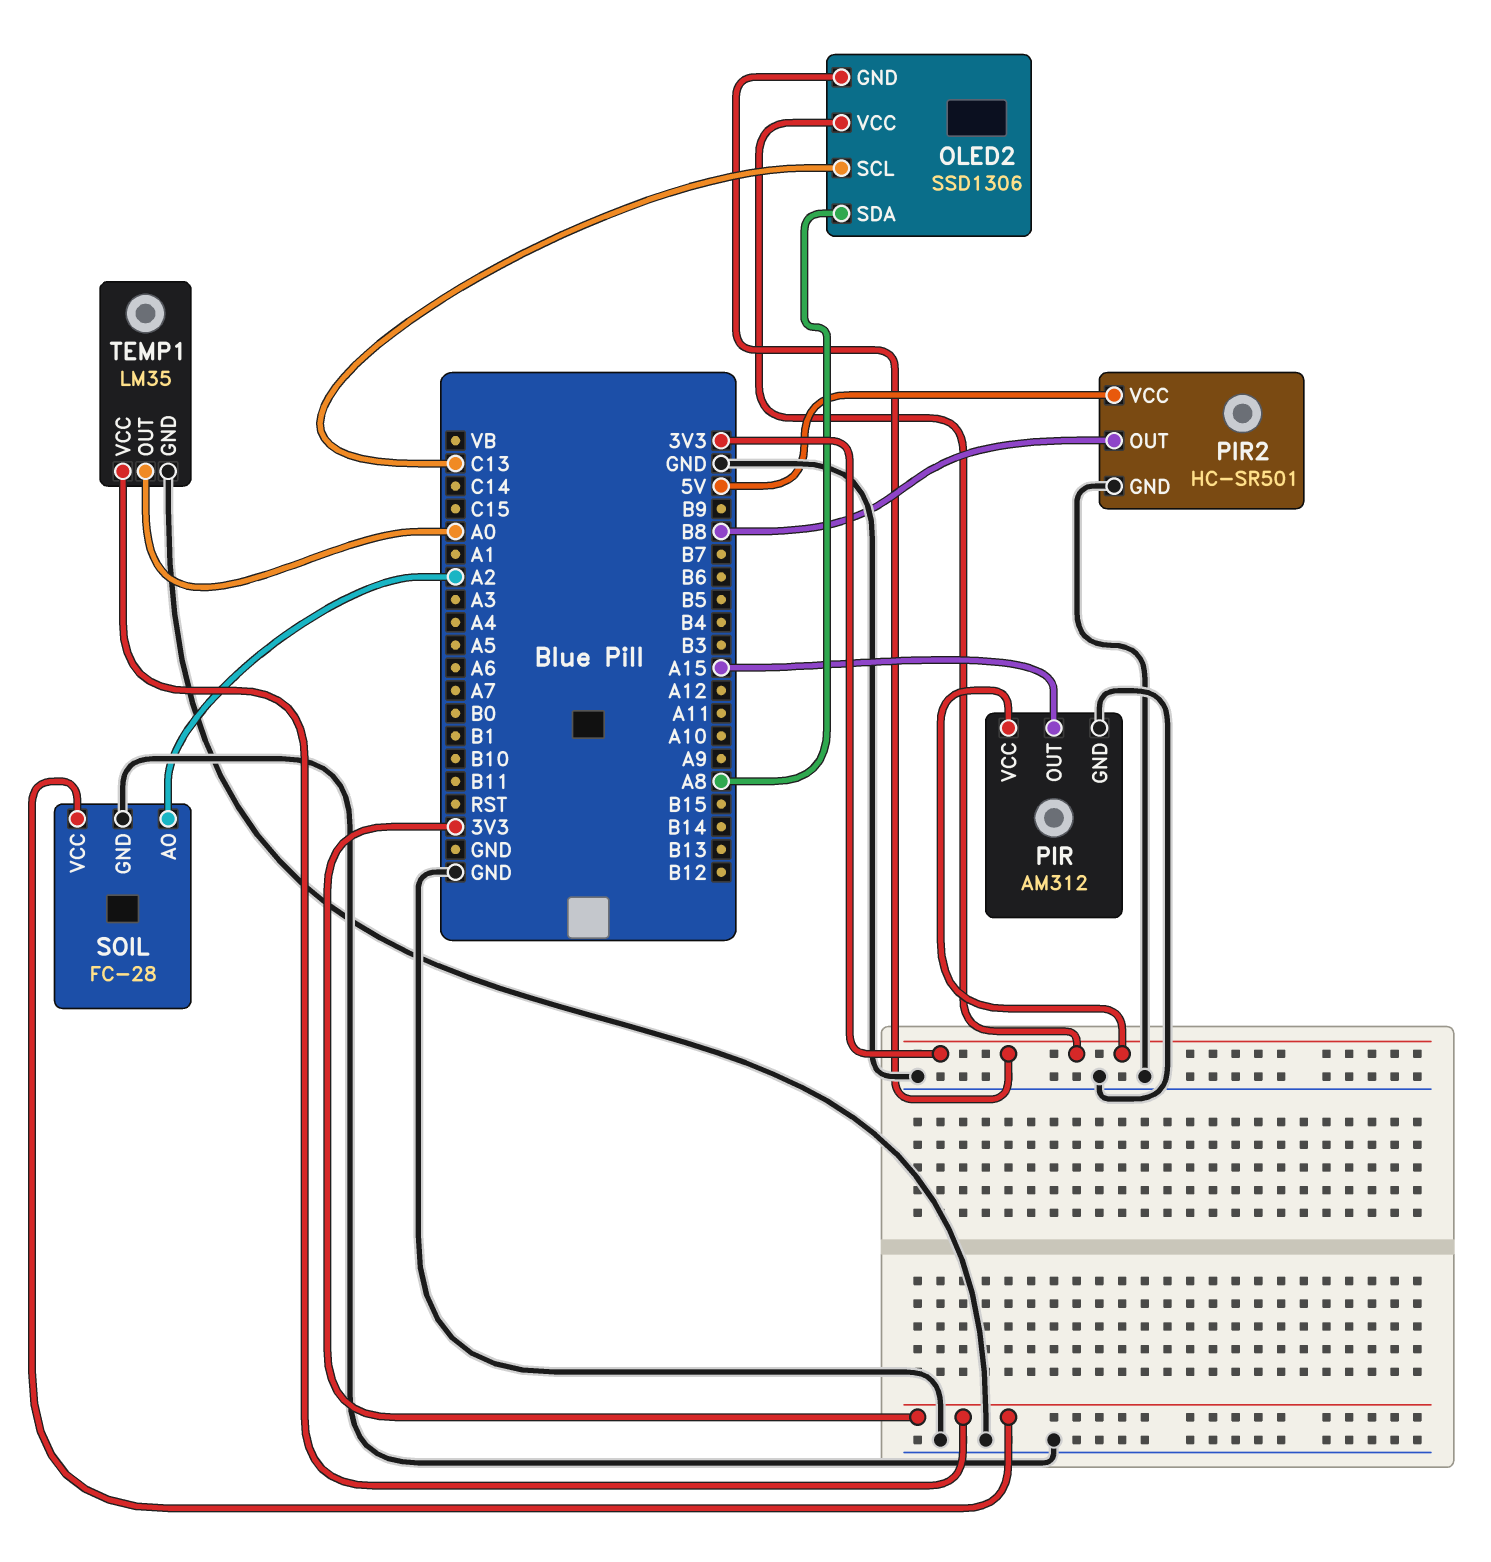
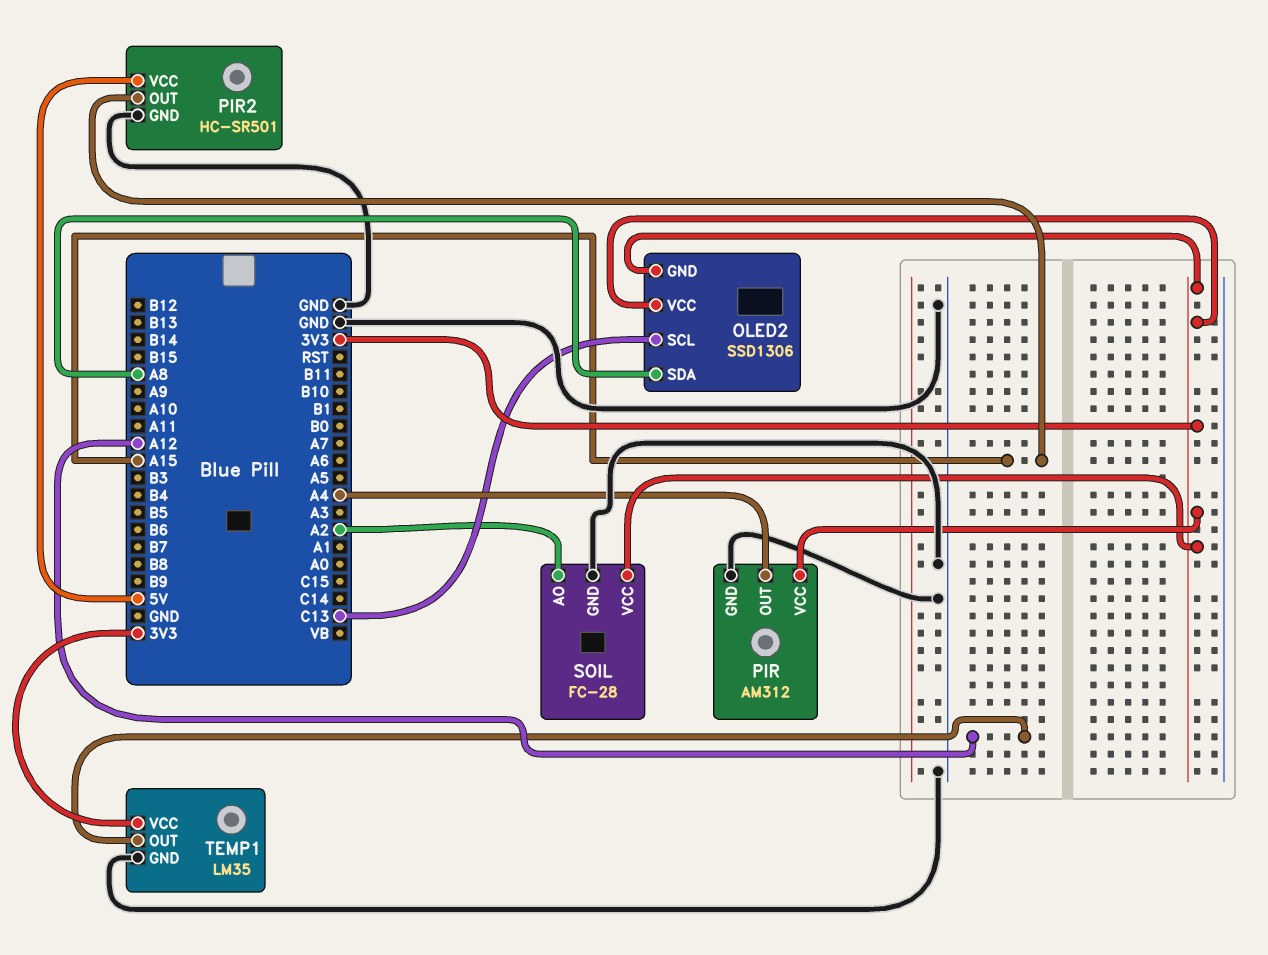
PIR pin OUT: A15 -> A4
PIR2 pin OUT: B8 -> A15
TEMP1 pin OUT: A0 -> A12

